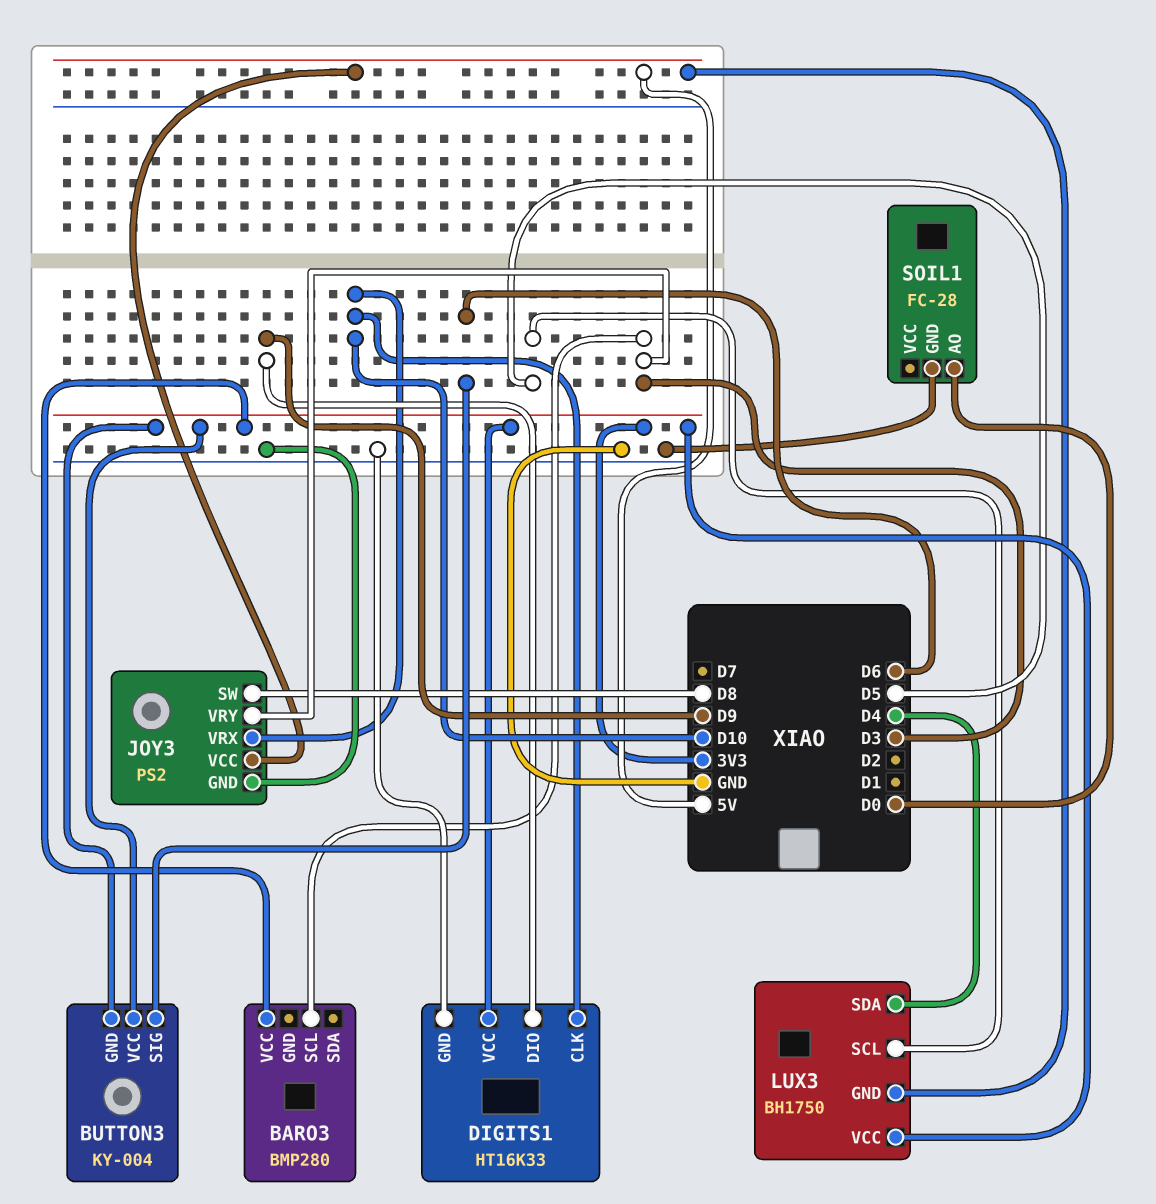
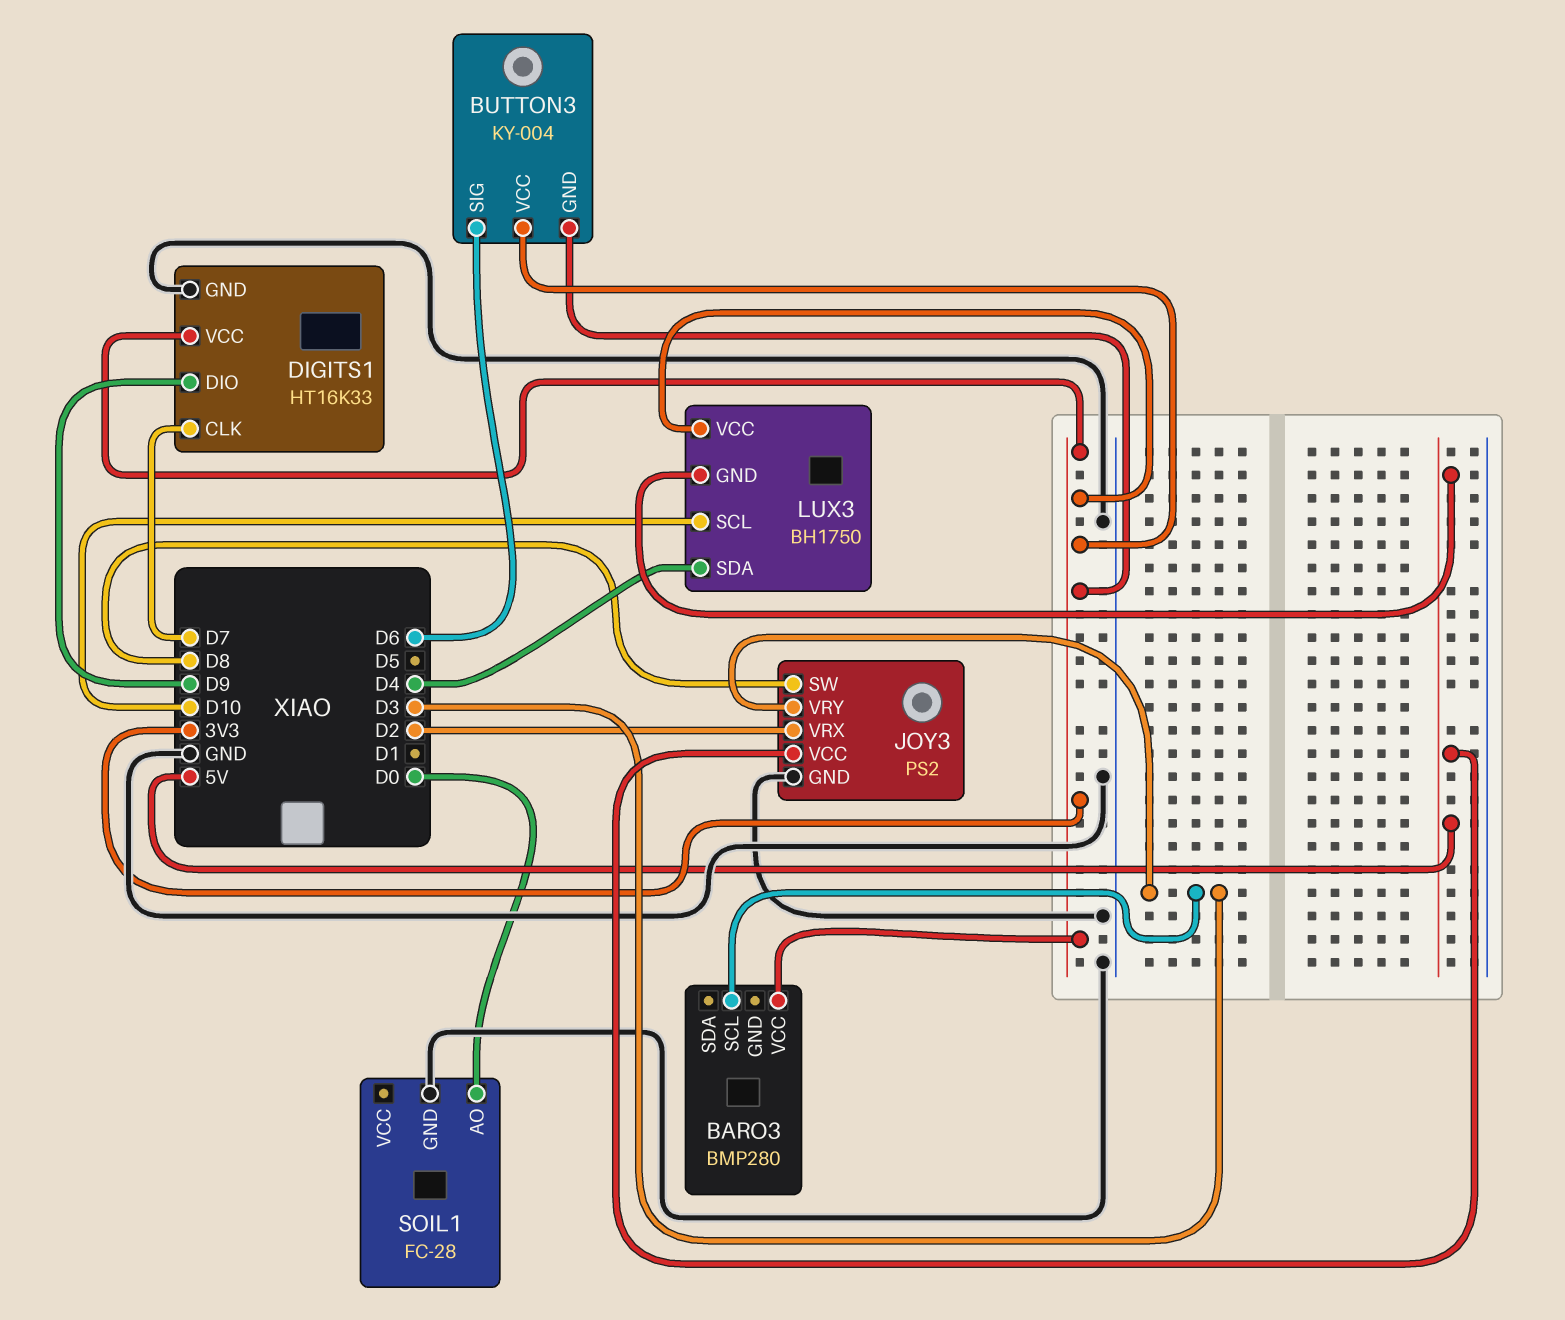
DIGITS1 pin CLK: D10 -> D7
JOY3 pin VRX: D10 -> D2
LUX3 pin SCL: D5 -> D10

